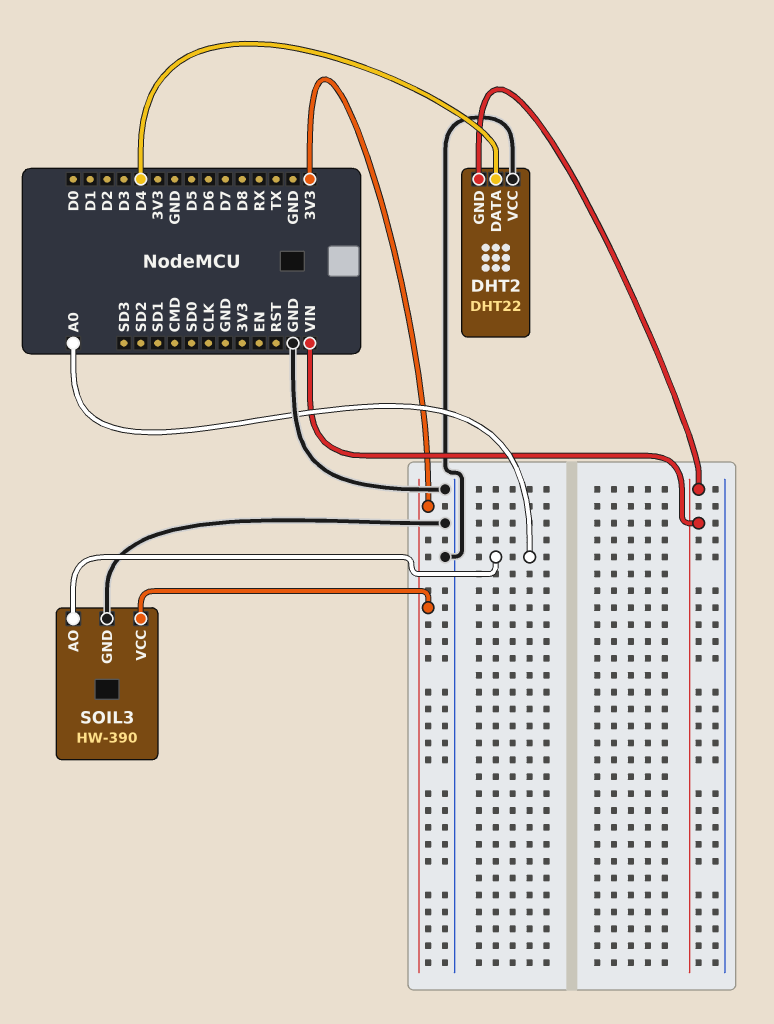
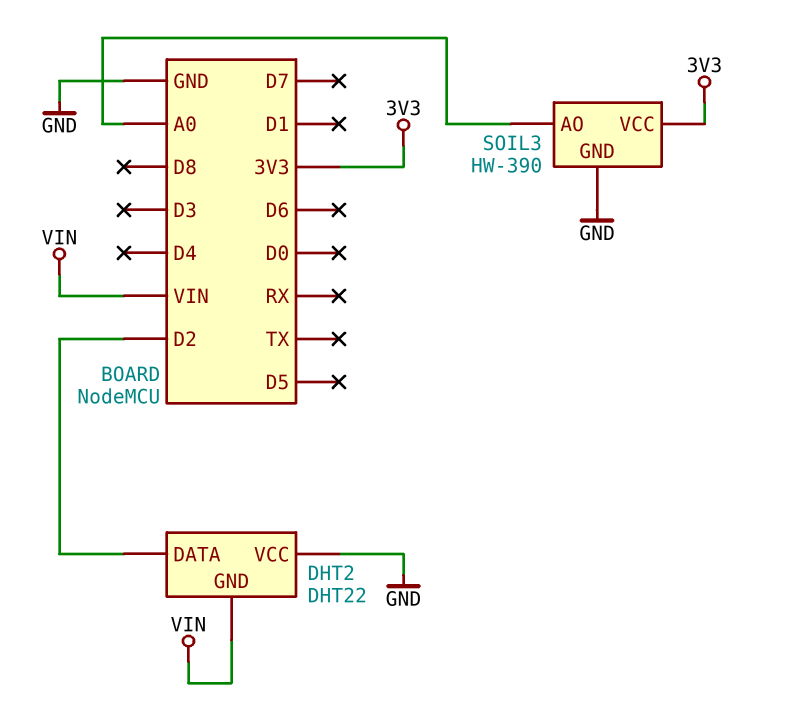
DHT2 pin DATA: D4 -> D2

